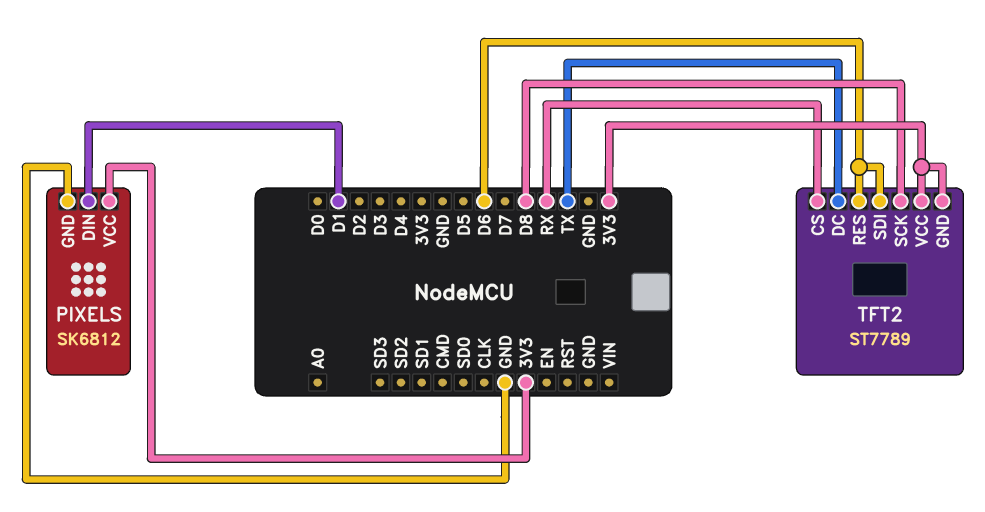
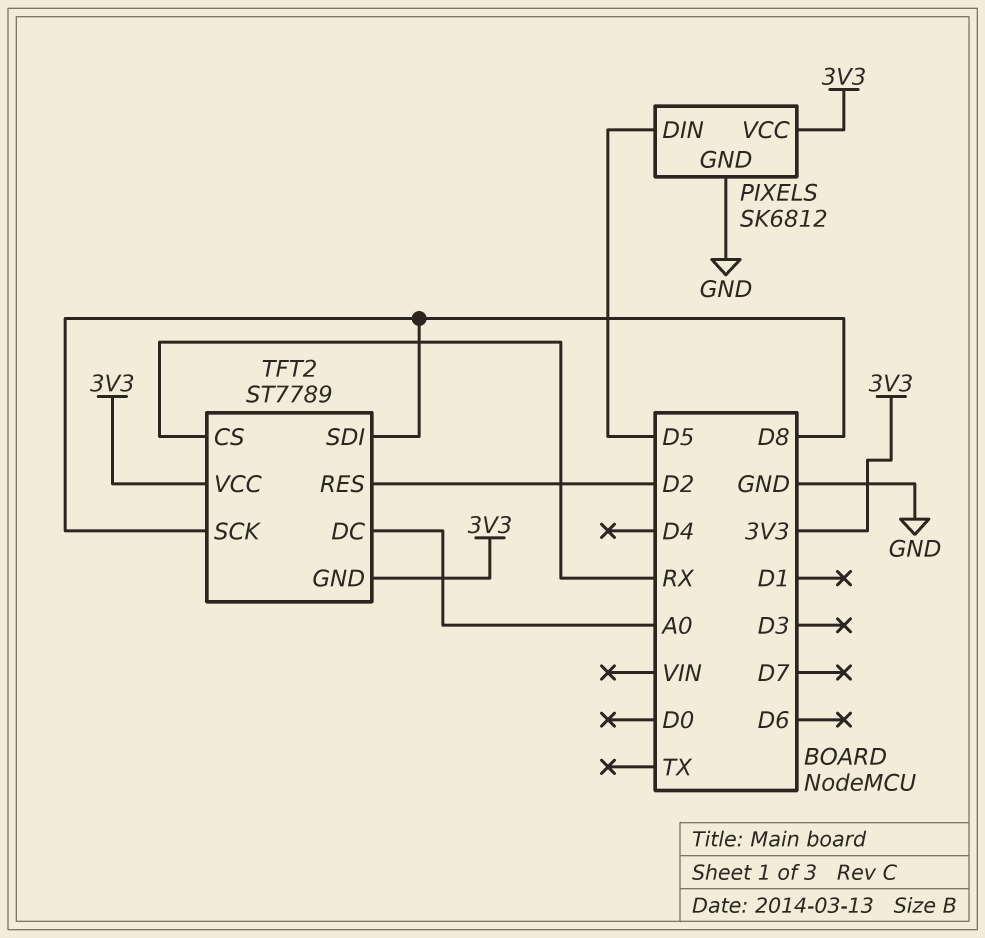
PIXELS pin DIN: D1 -> D5
TFT2 pin DC: TX -> A0
TFT2 pin RES: D6 -> D2
TFT2 pin SDI: D6 -> D8

